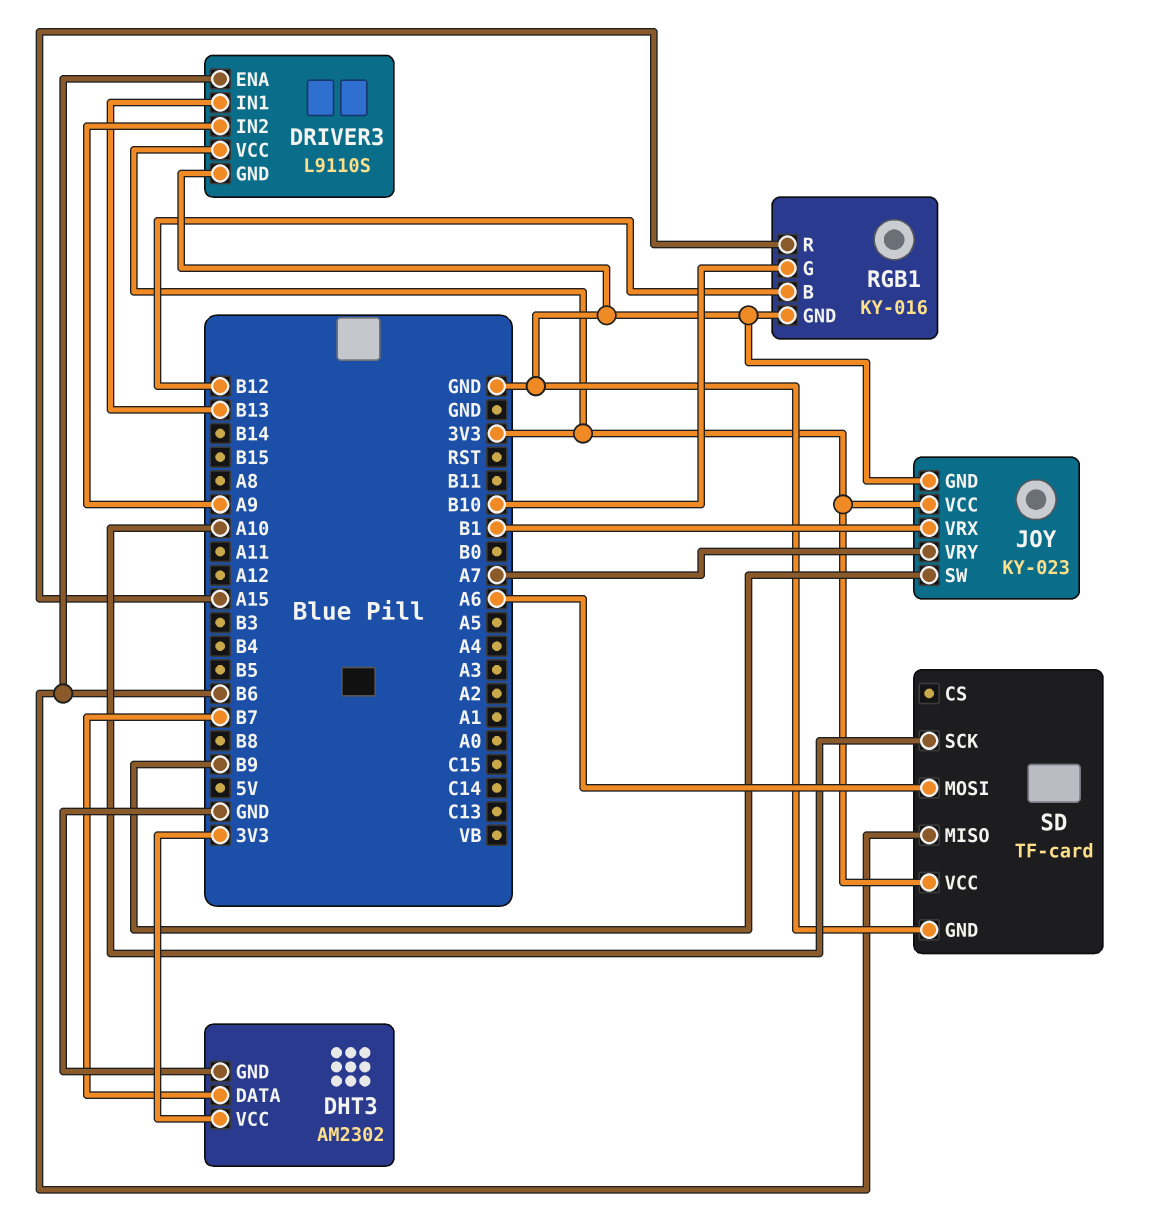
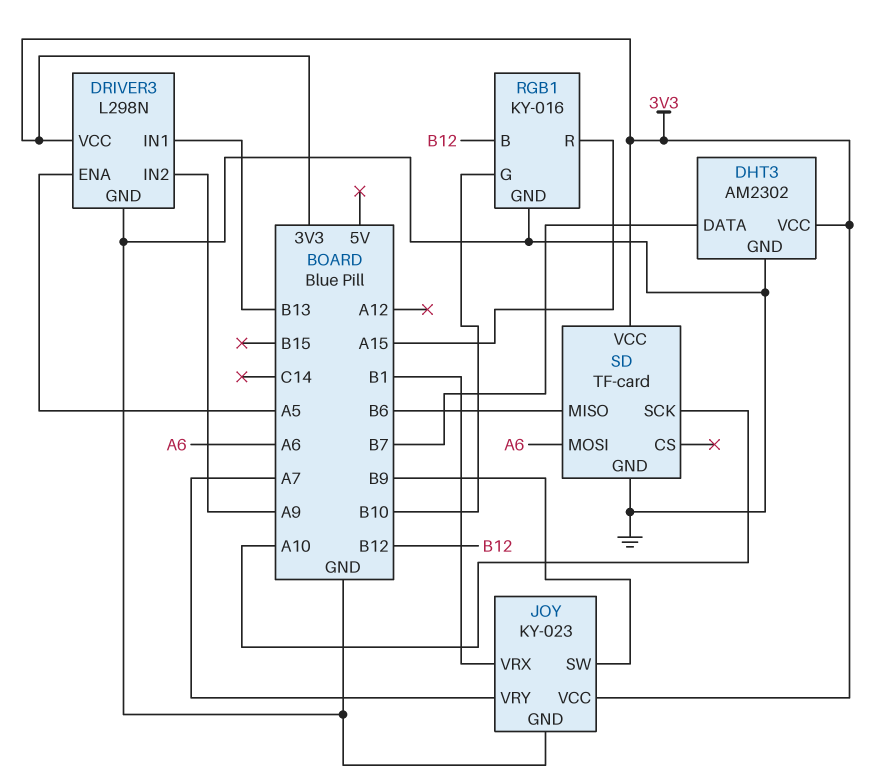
DRIVER3: L9110S -> L298N
DRIVER3 pin ENA: B6 -> A5

